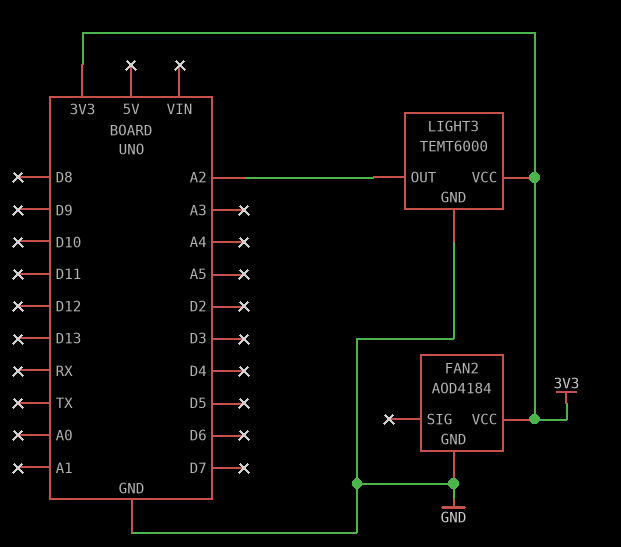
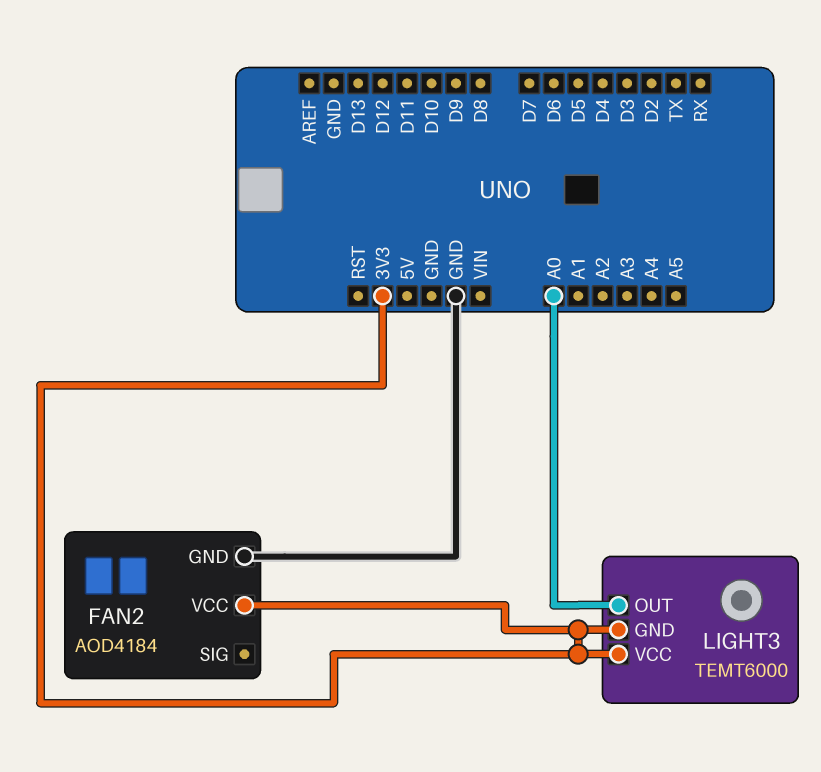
LIGHT3 pin GND: GND -> 3V3
LIGHT3 pin OUT: A2 -> A0

